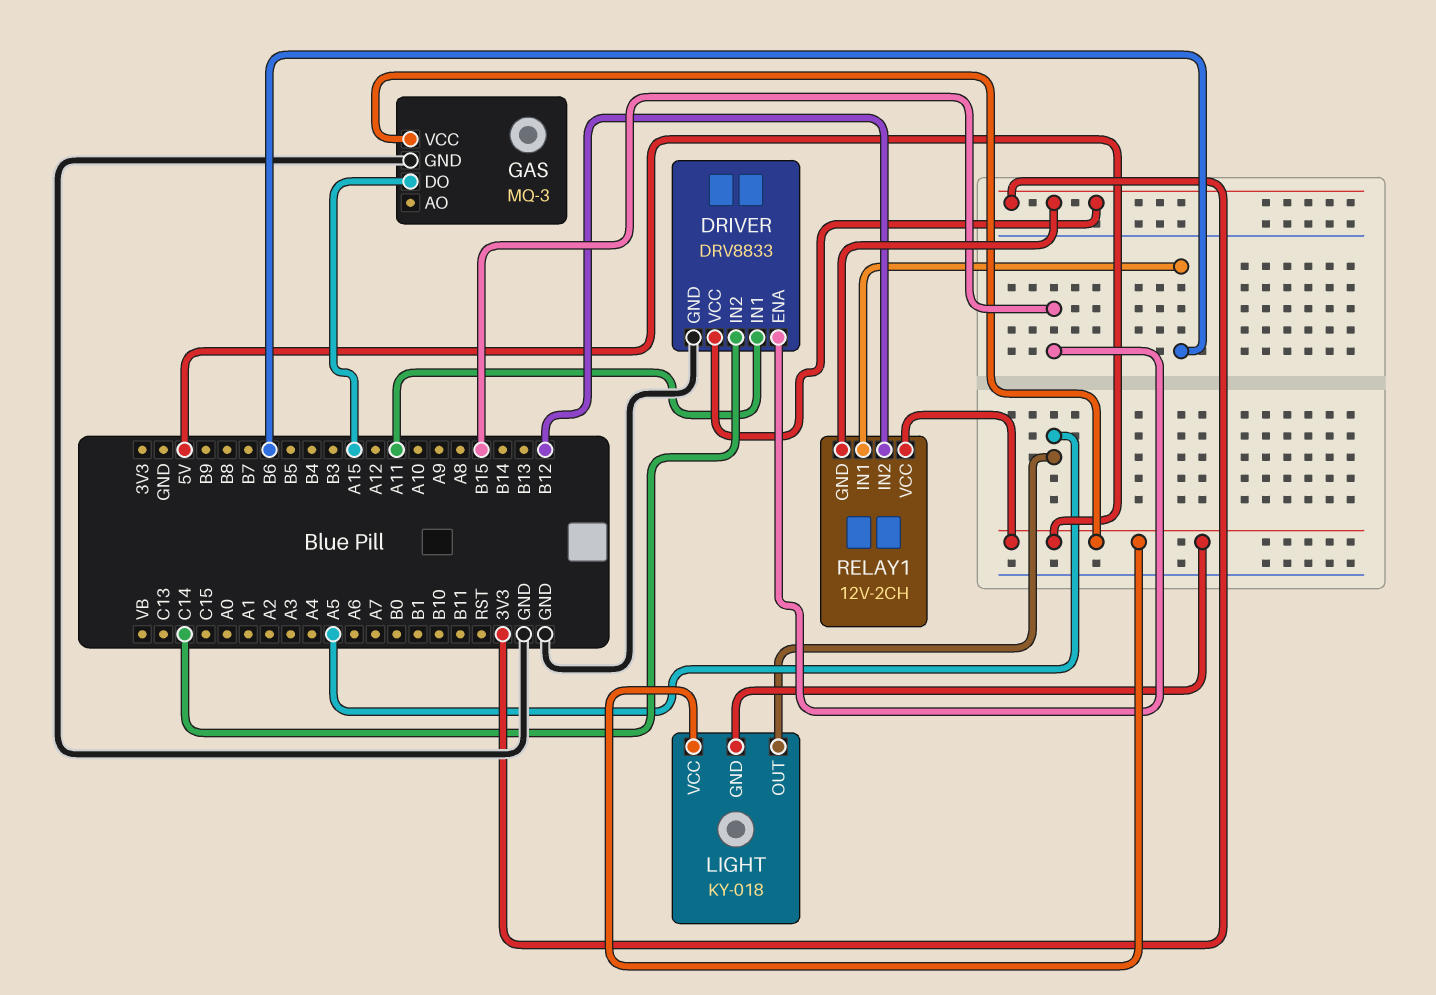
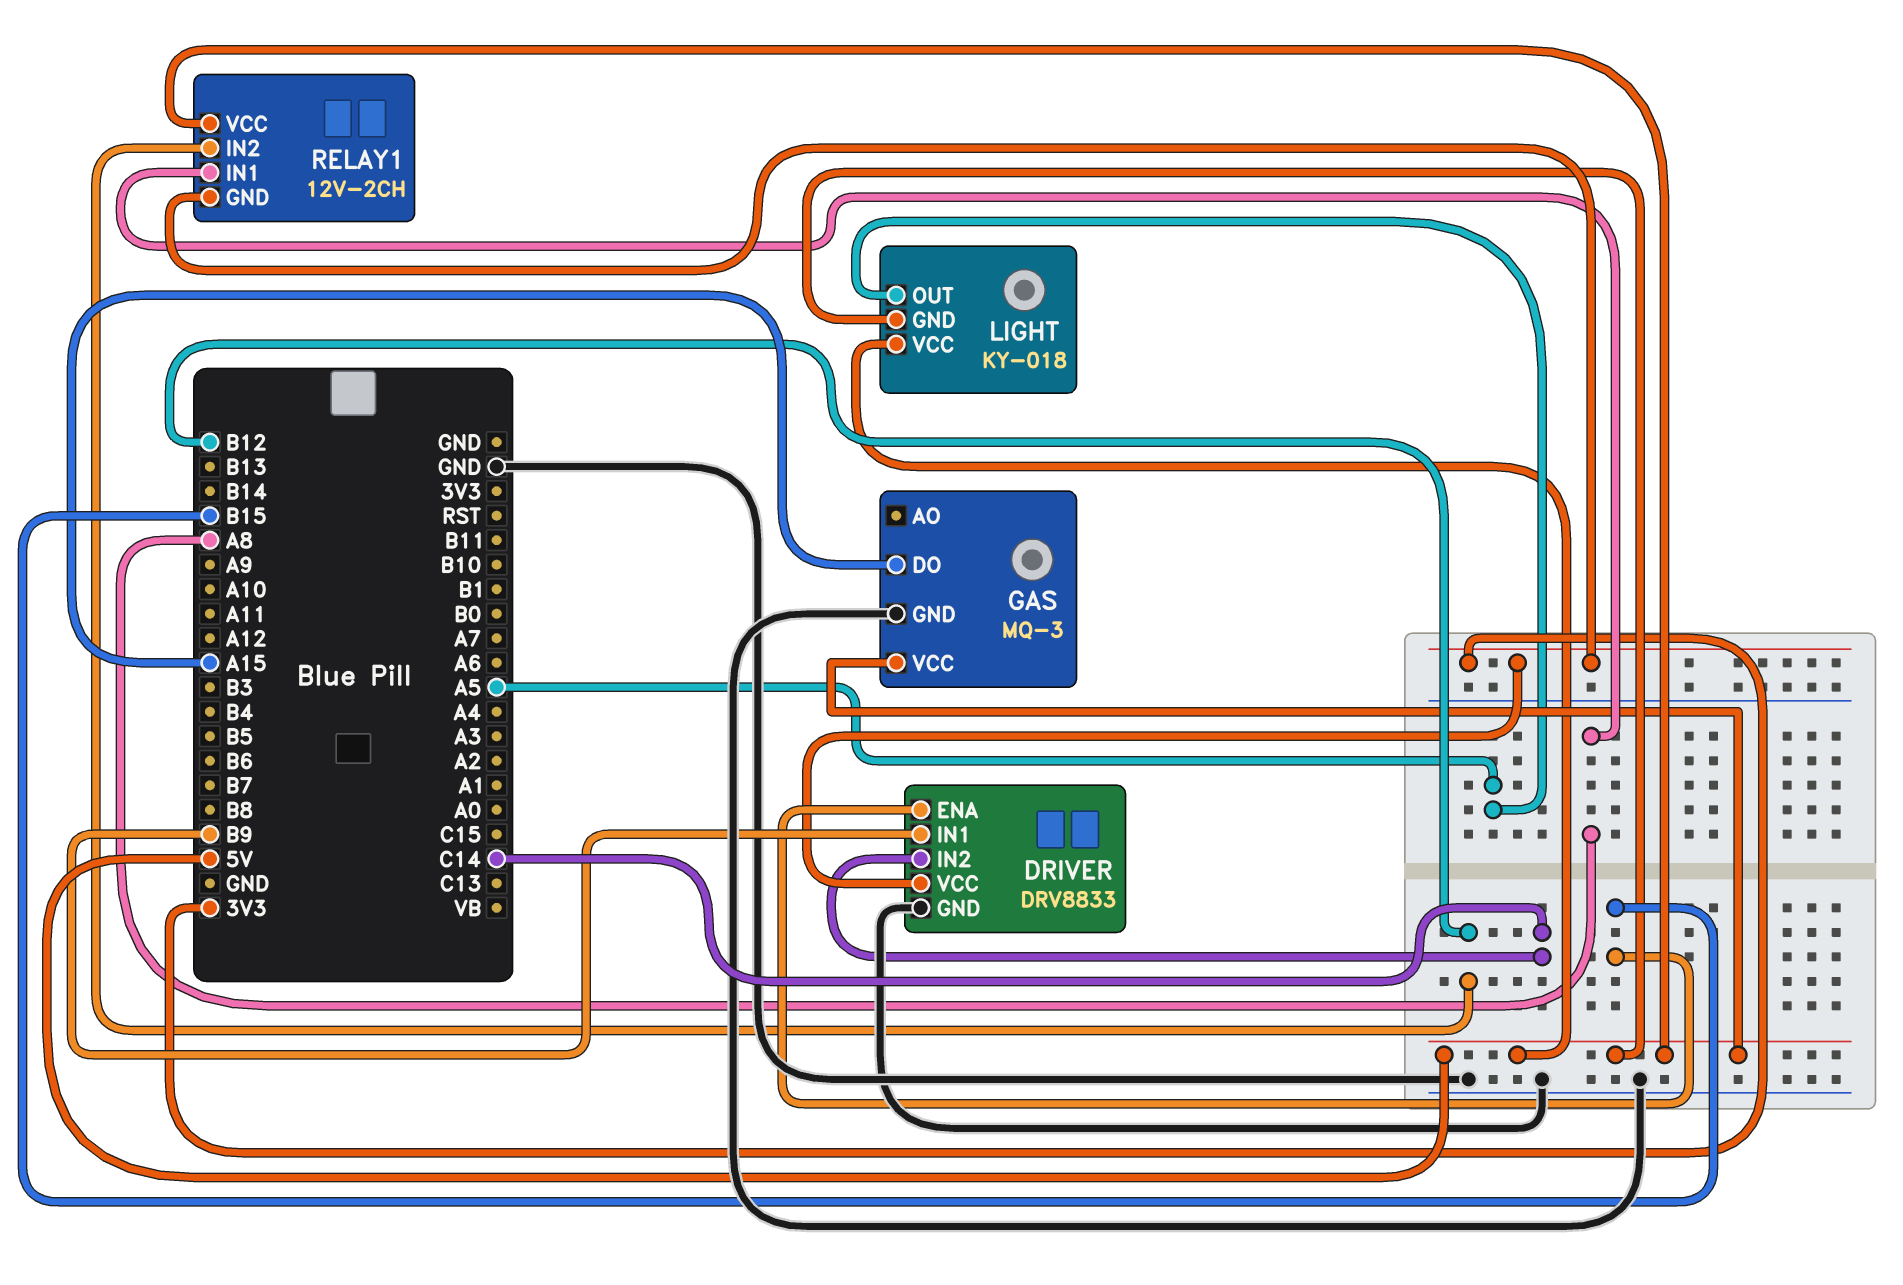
DRIVER pin IN1: A11 -> B9
RELAY1 pin IN1: B6 -> A8

